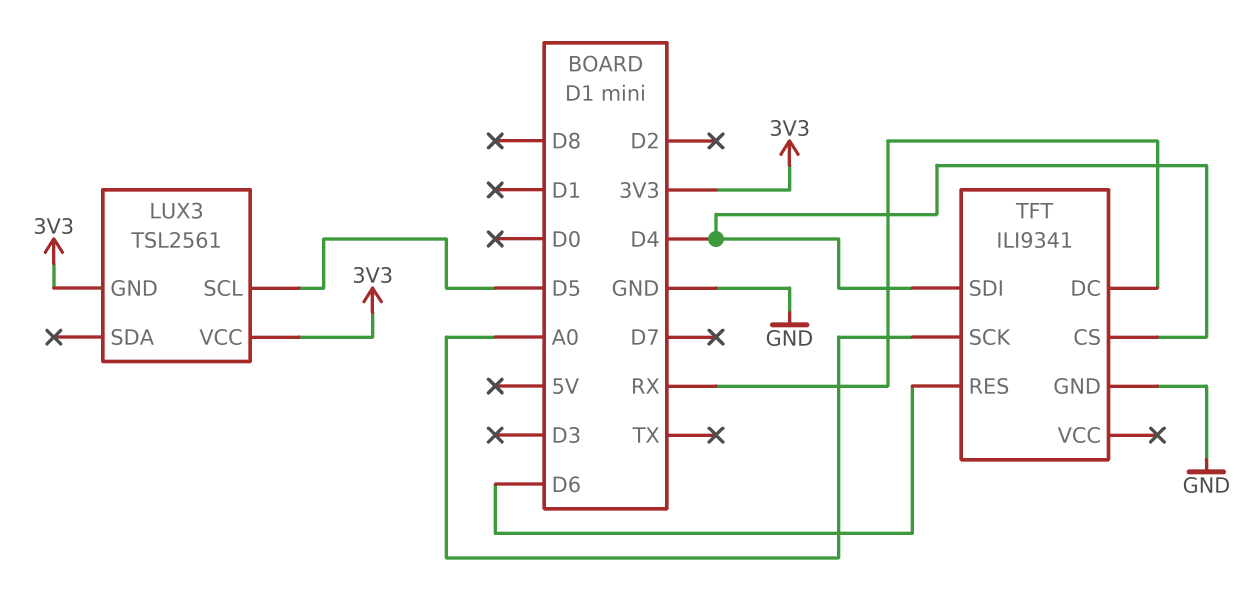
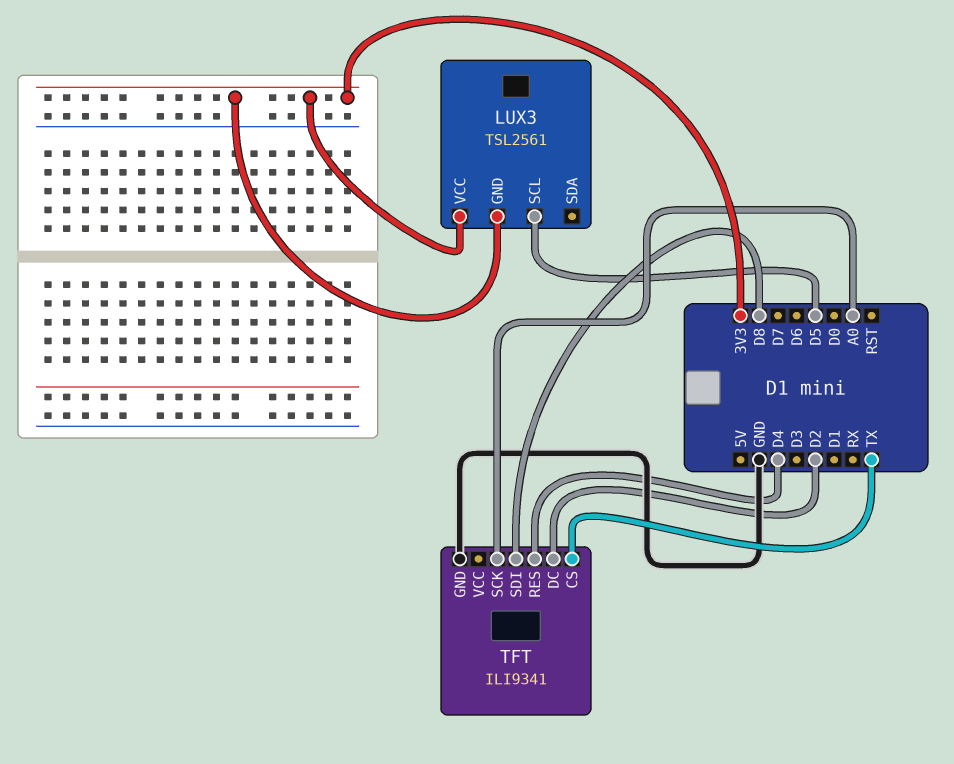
TFT pin CS: D4 -> TX
TFT pin DC: RX -> D2
TFT pin RES: D6 -> D4
TFT pin SDI: D4 -> D8

